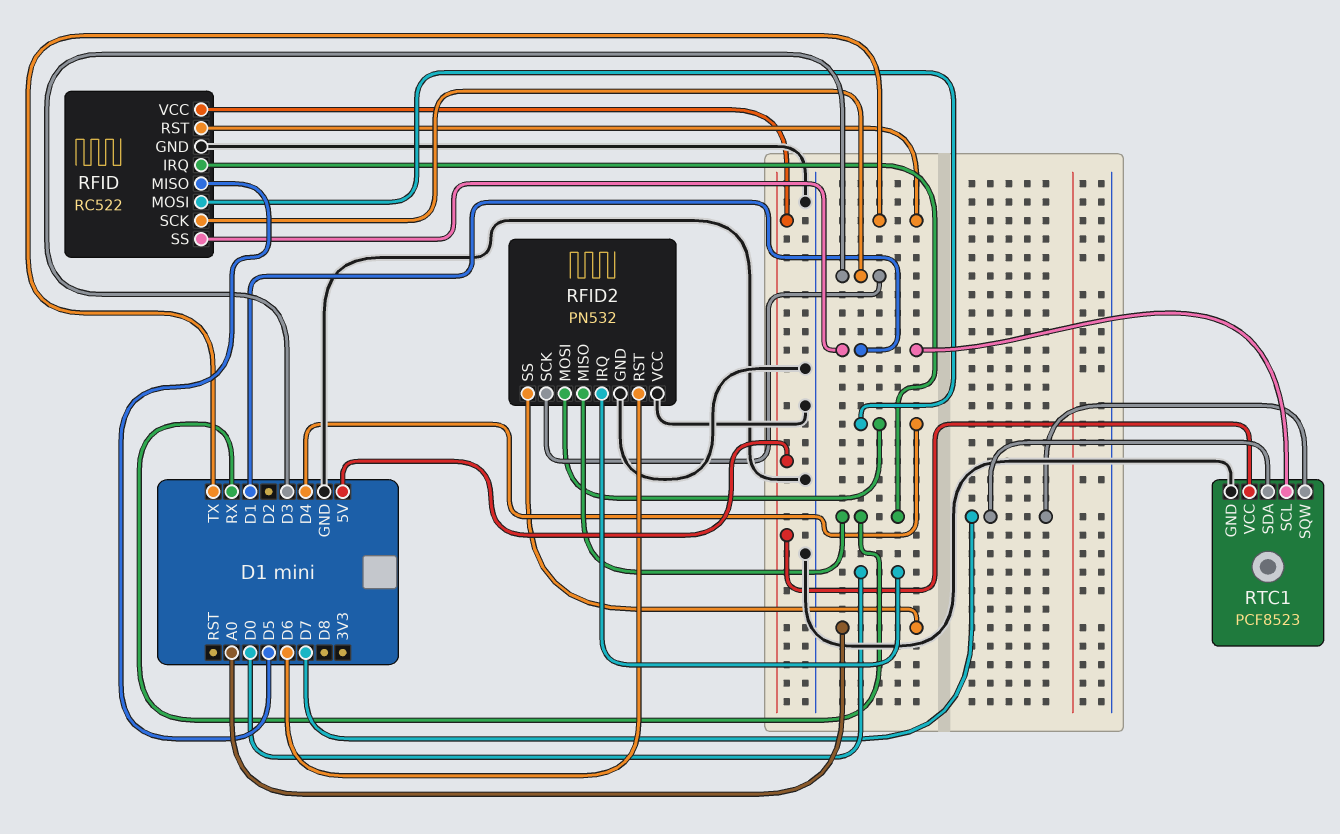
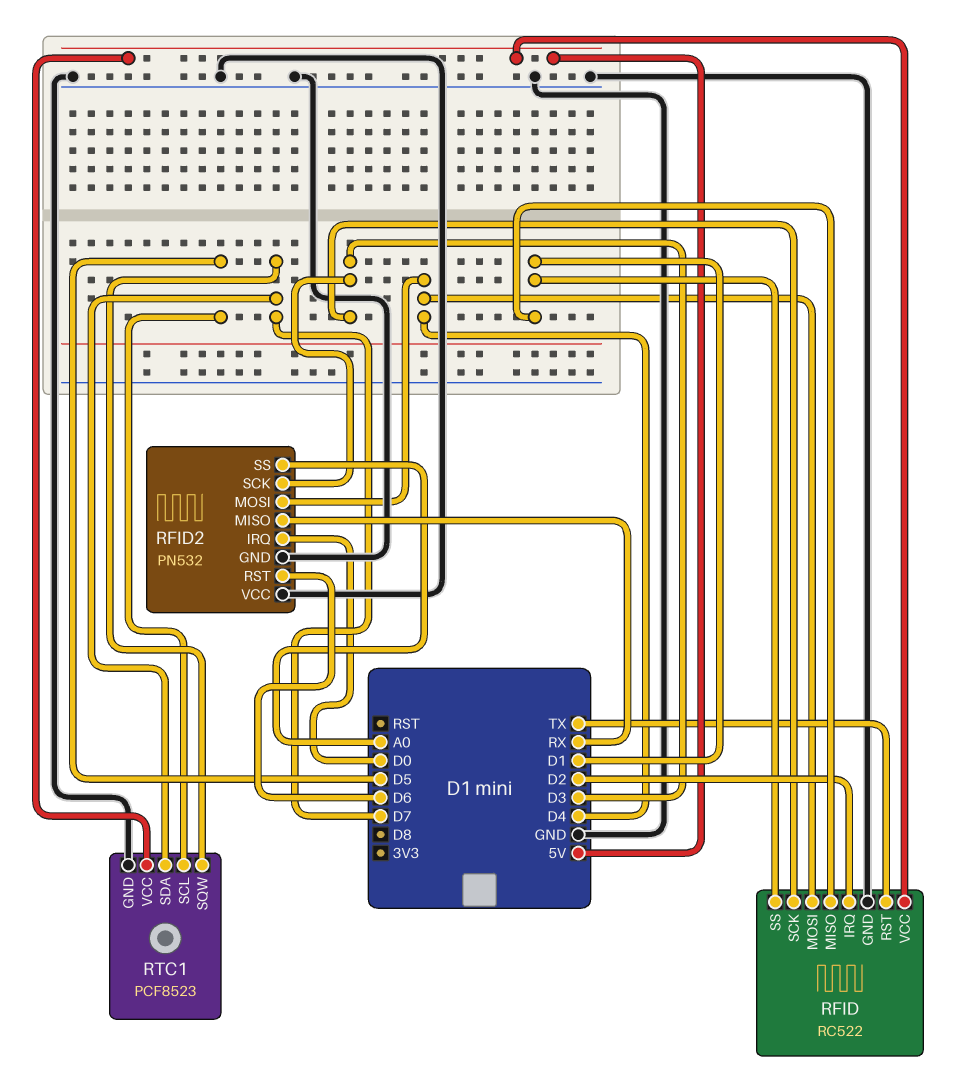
RFID pin IRQ: RX -> D2
RFID pin MISO: D5 -> D1
RTC1 pin SCL: D1 -> D5

